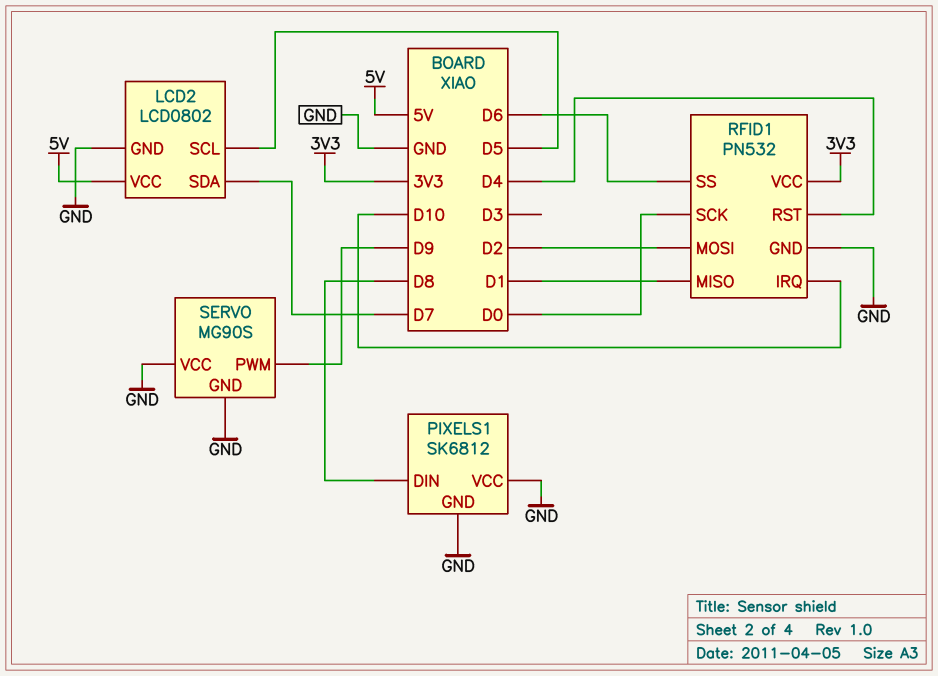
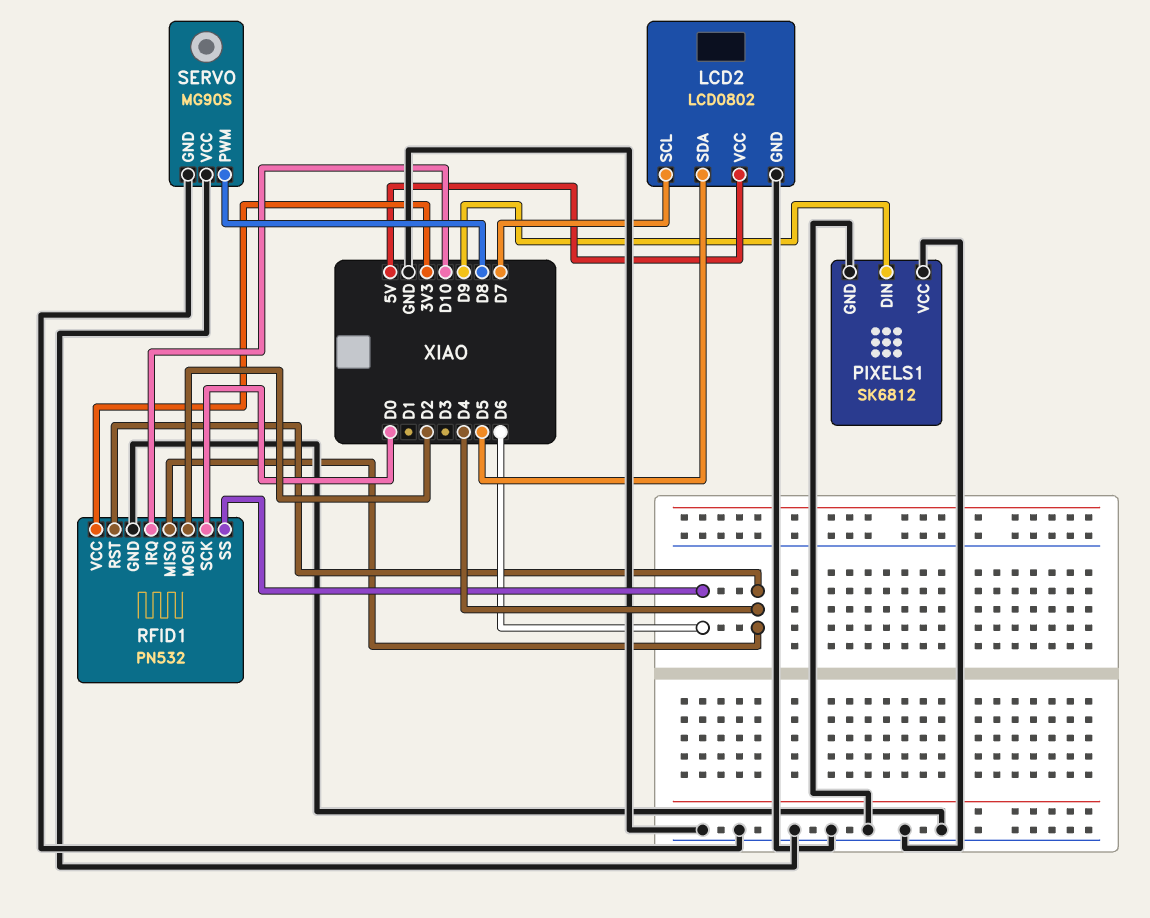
LCD2 pin SCL: D5 -> D7
LCD2 pin SDA: D7 -> D5
PIXELS1 pin DIN: D8 -> D9
RFID1 pin MISO: D1 -> D4
SERVO pin PWM: D9 -> D8

